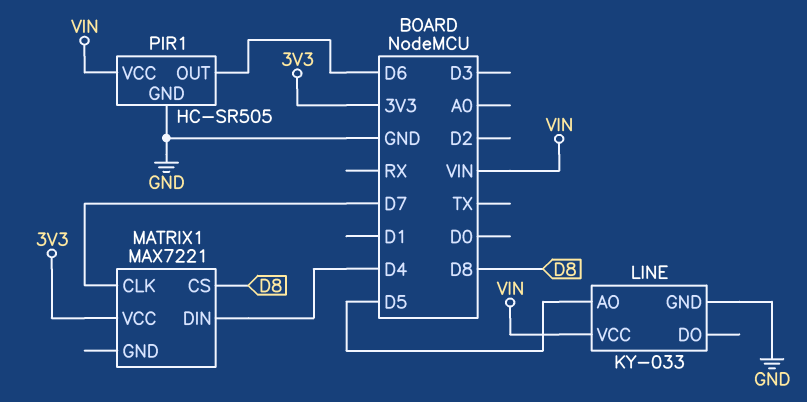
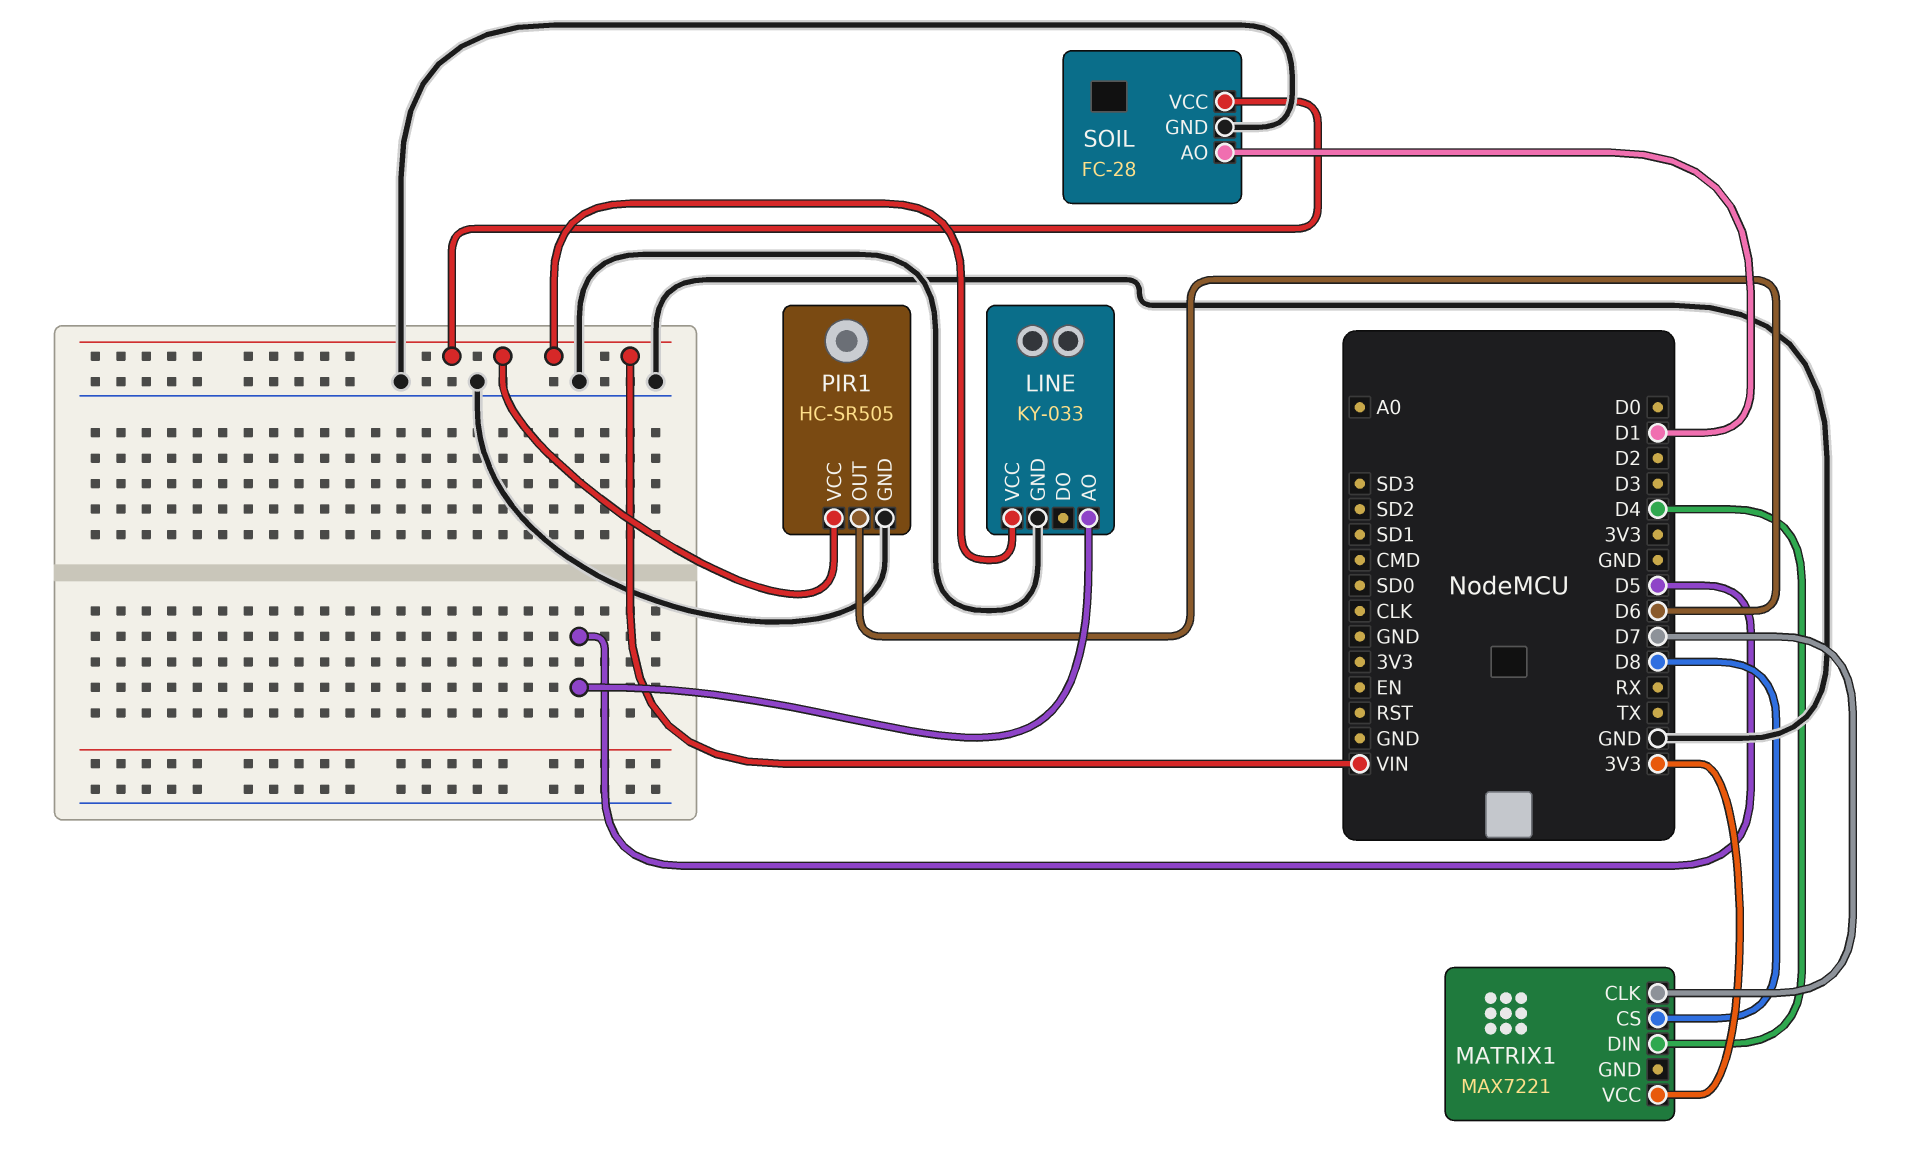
SOIL: none -> FC-28
SOIL pin AO: none -> D1
SOIL pin GND: none -> GND
SOIL pin VCC: none -> VIN

